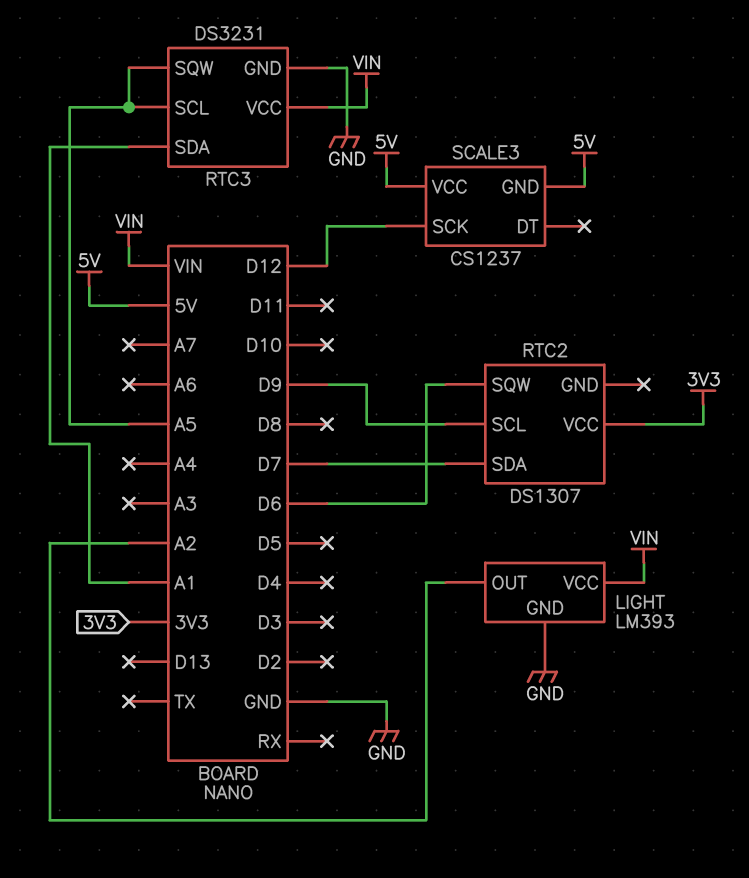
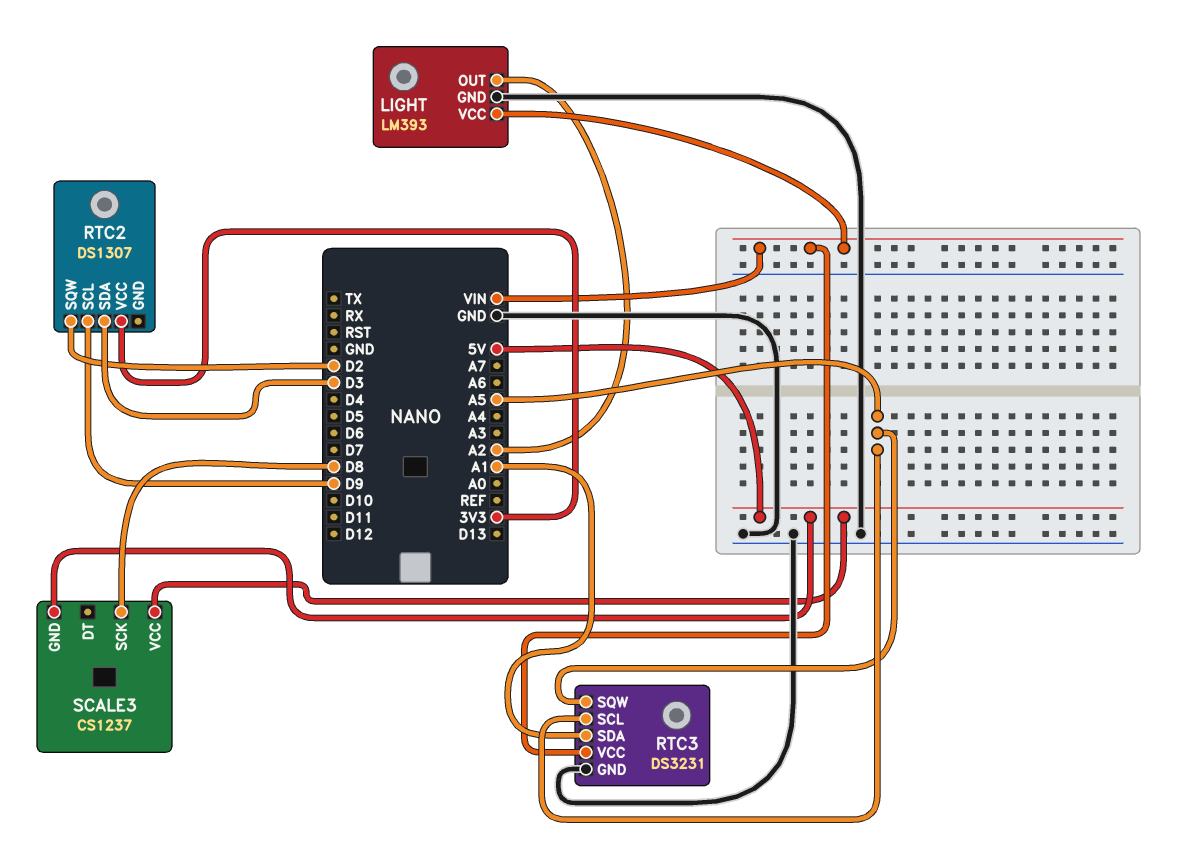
RTC2 pin SDA: D7 -> D3
RTC2 pin SQW: D6 -> D2
SCALE3 pin SCK: D12 -> D8

